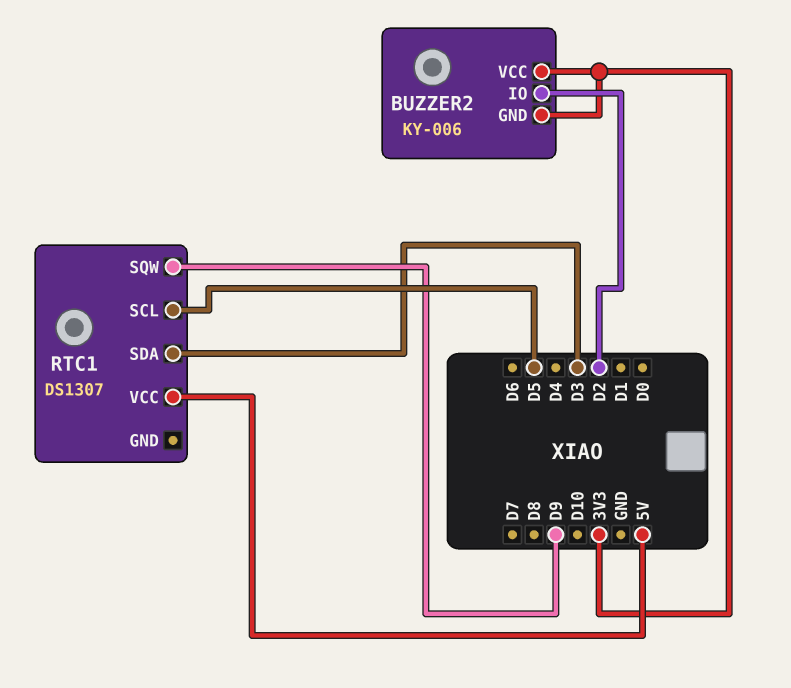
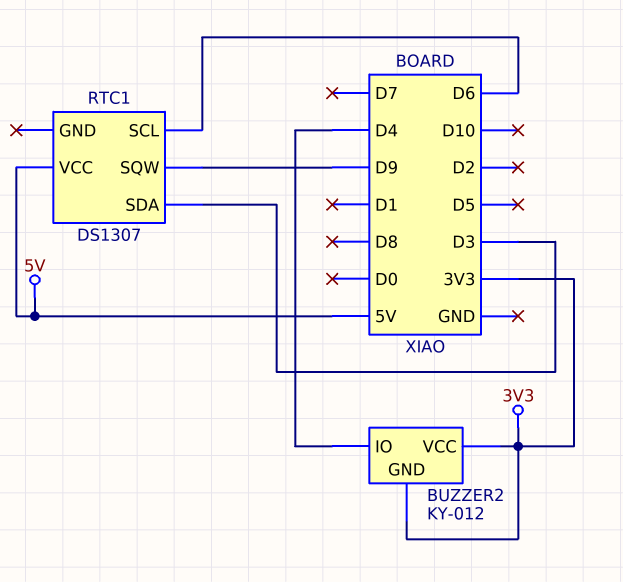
BUZZER2: KY-006 -> KY-012
BUZZER2 pin IO: D2 -> D4
RTC1 pin SCL: D5 -> D6

